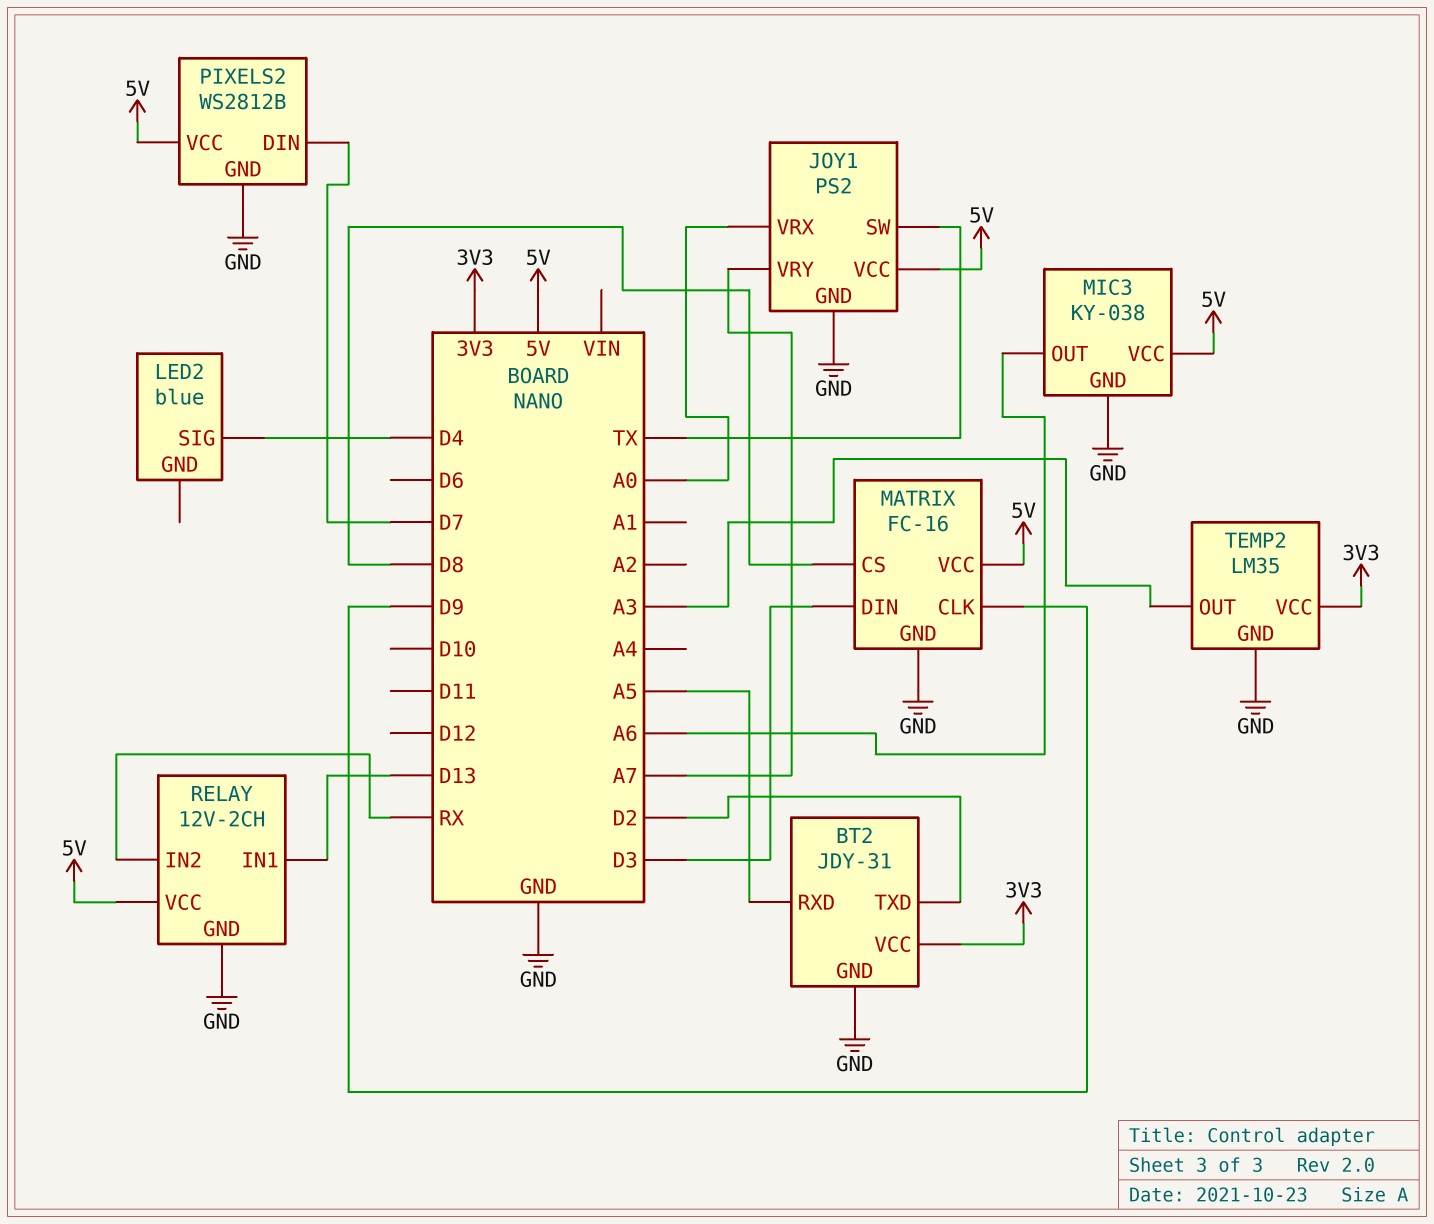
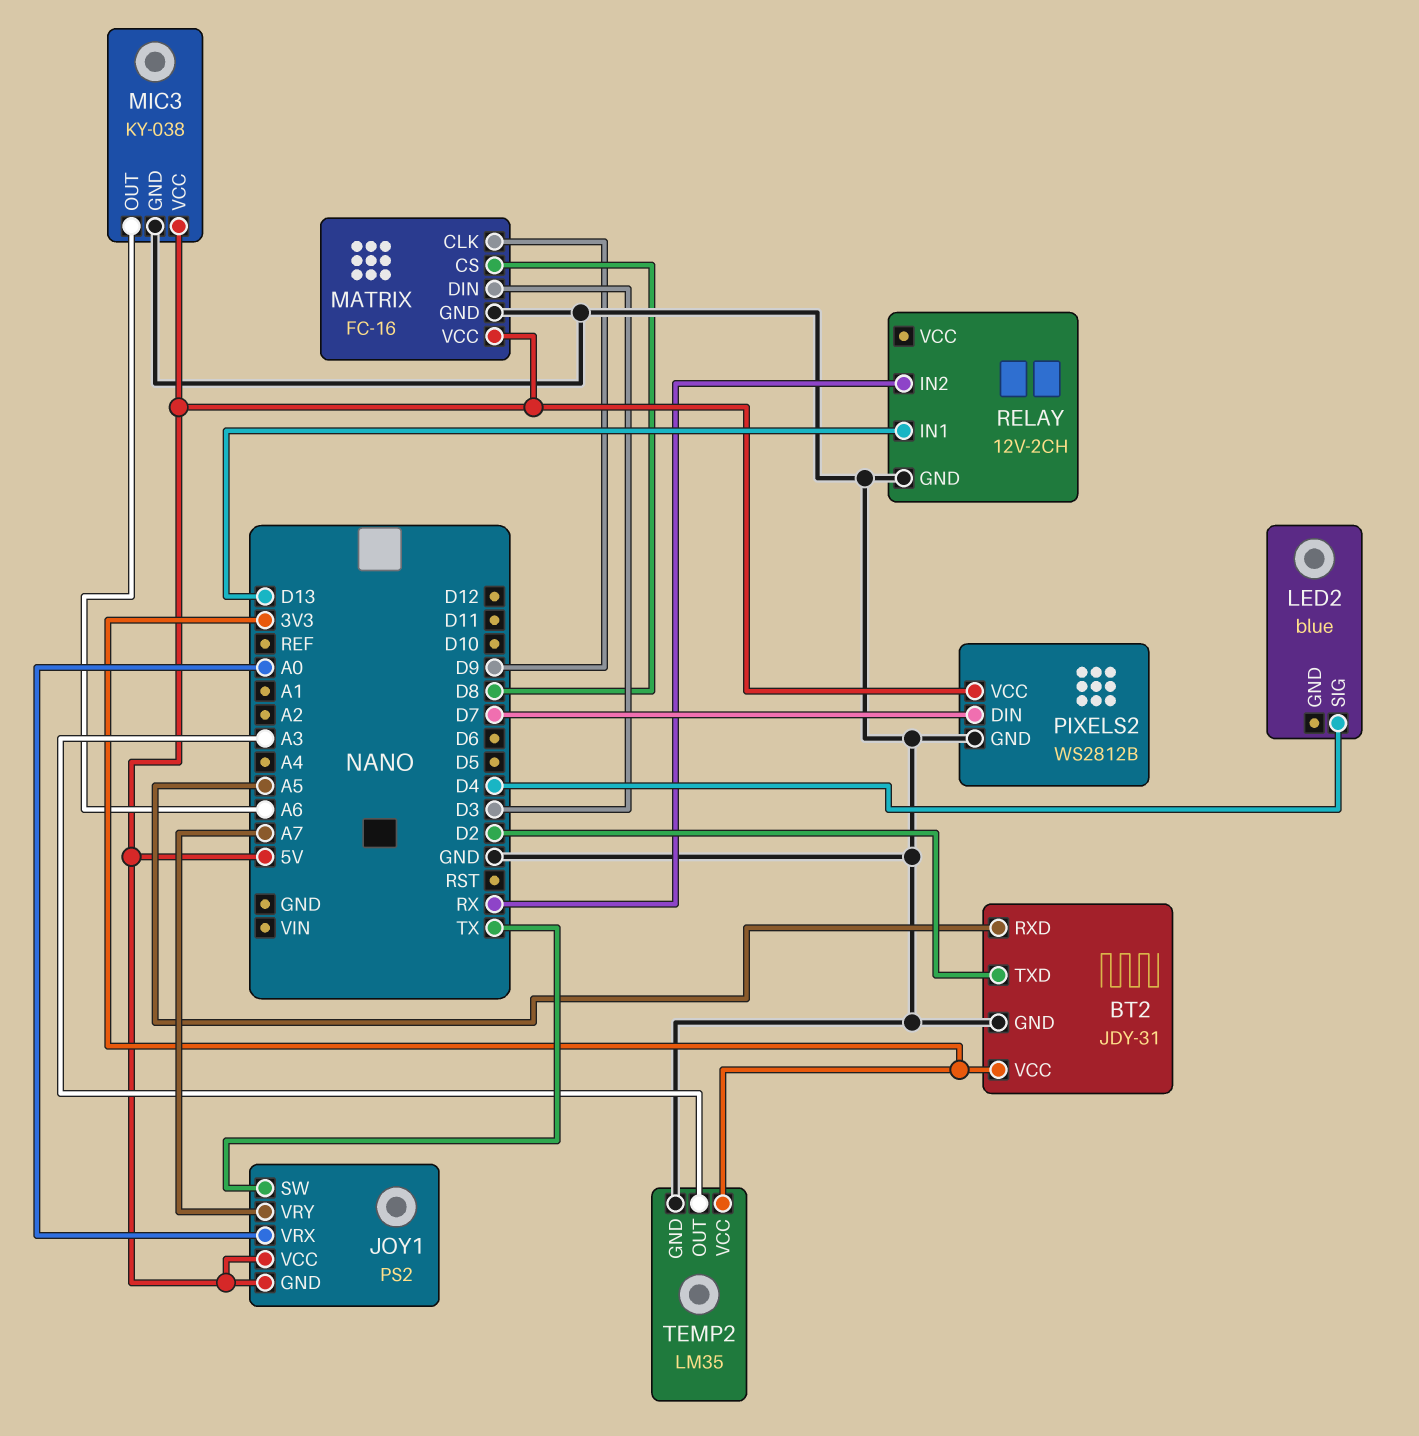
JOY1 pin GND: GND -> 5V
RELAY pin VCC: 5V -> none

